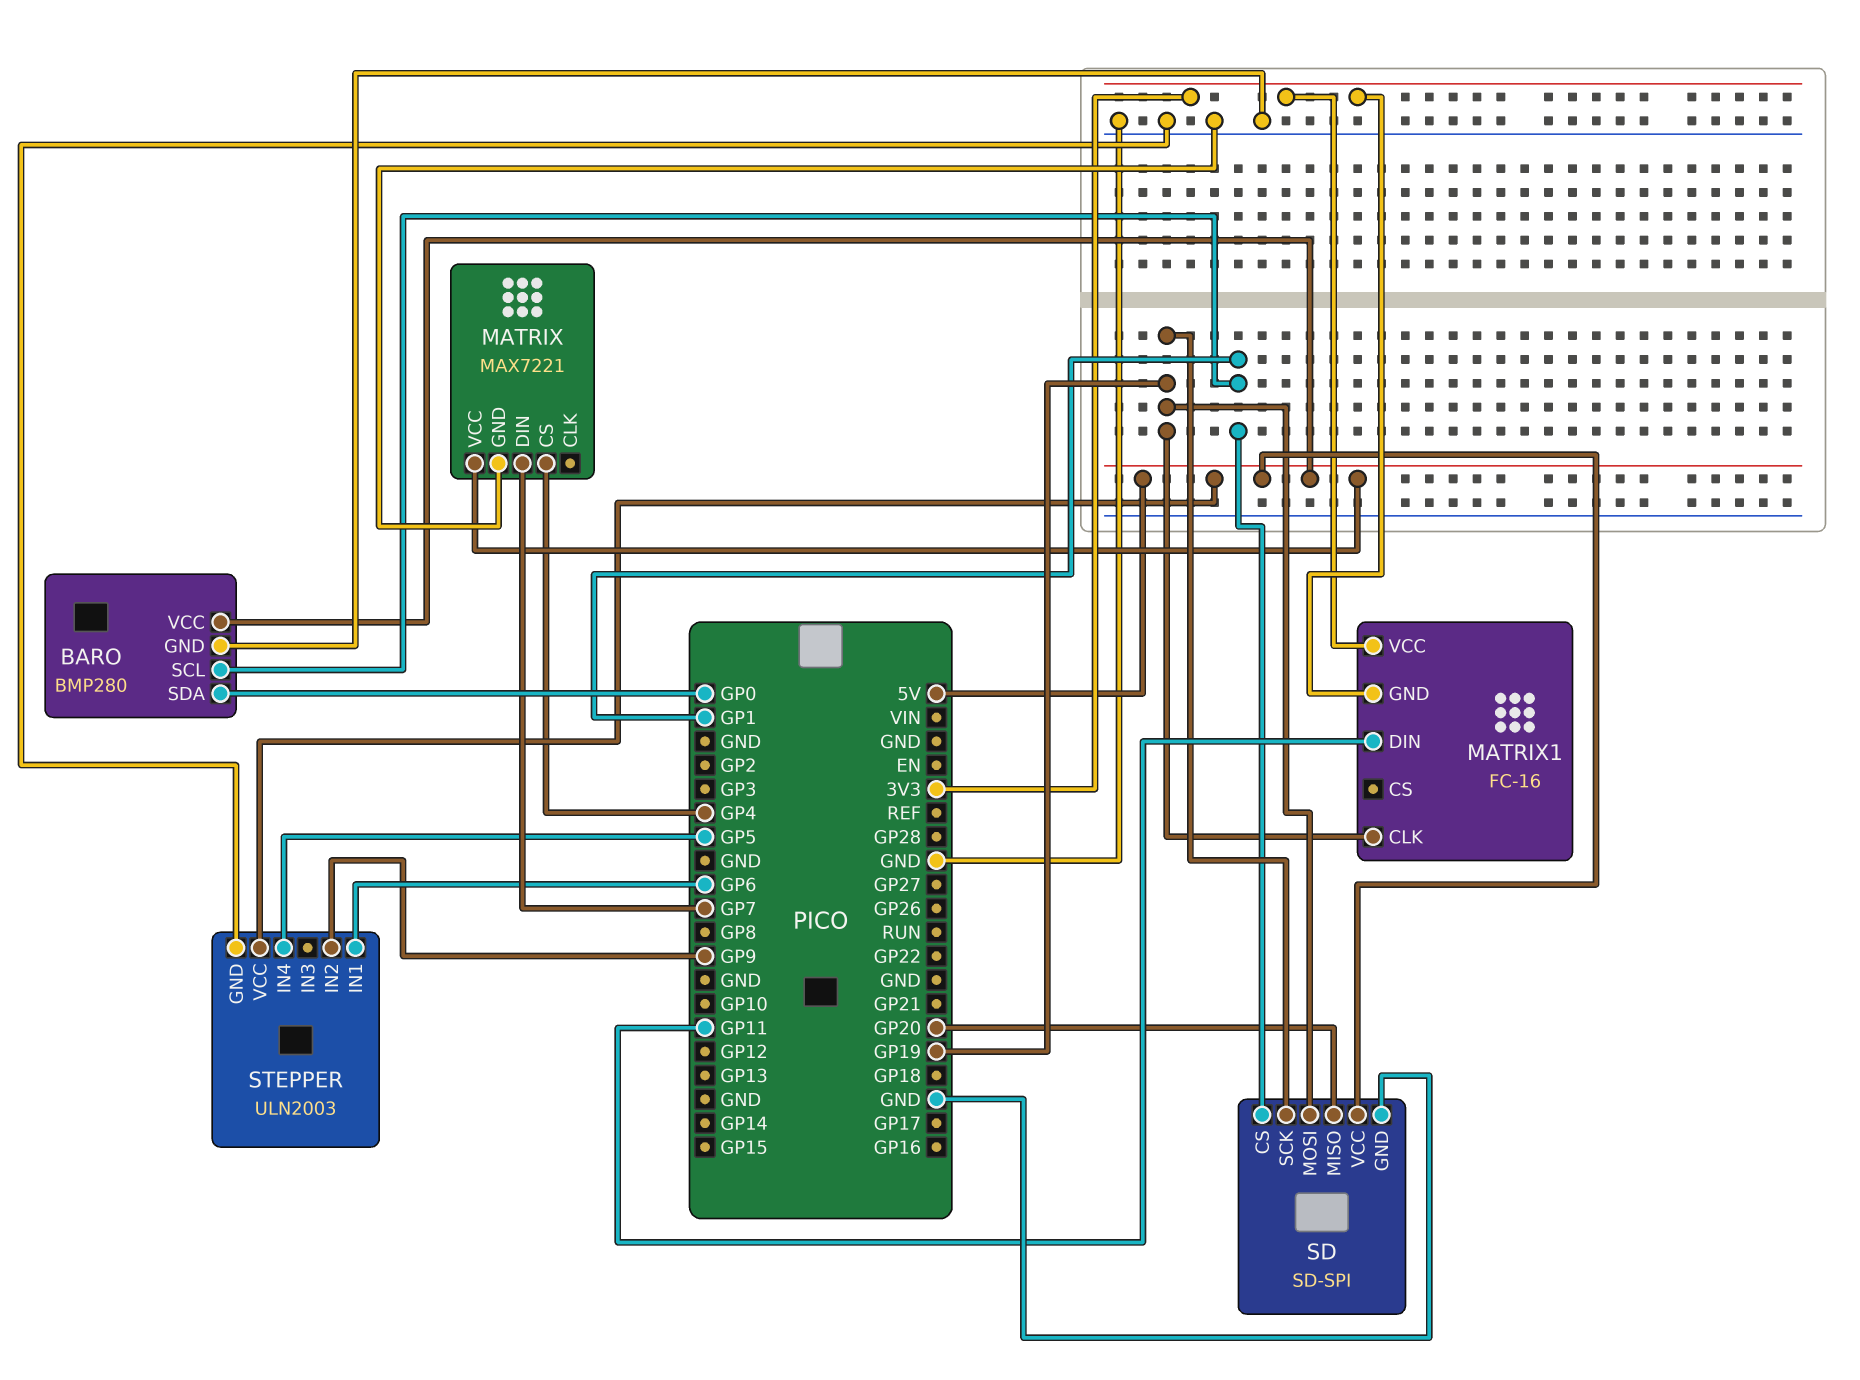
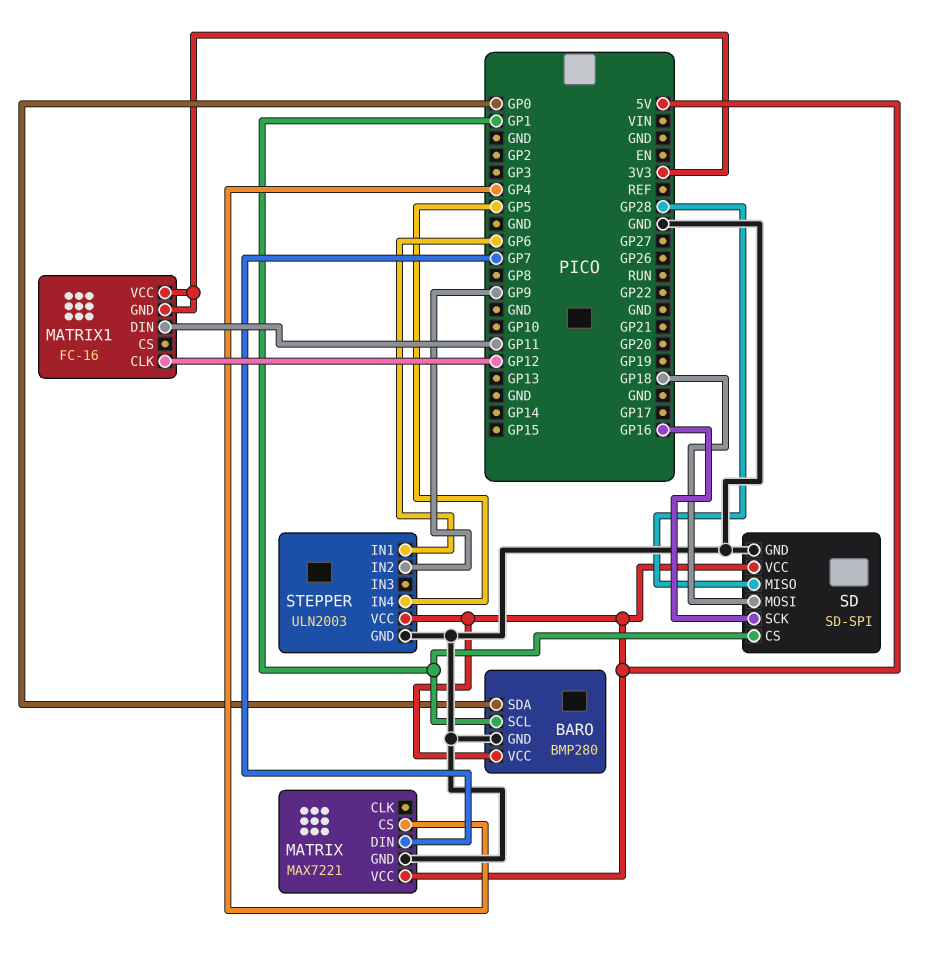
MATRIX1 pin CLK: GP19 -> GP12
SD pin MISO: GP20 -> GP28
SD pin MOSI: GP19 -> GP18
SD pin SCK: GP19 -> GP16

